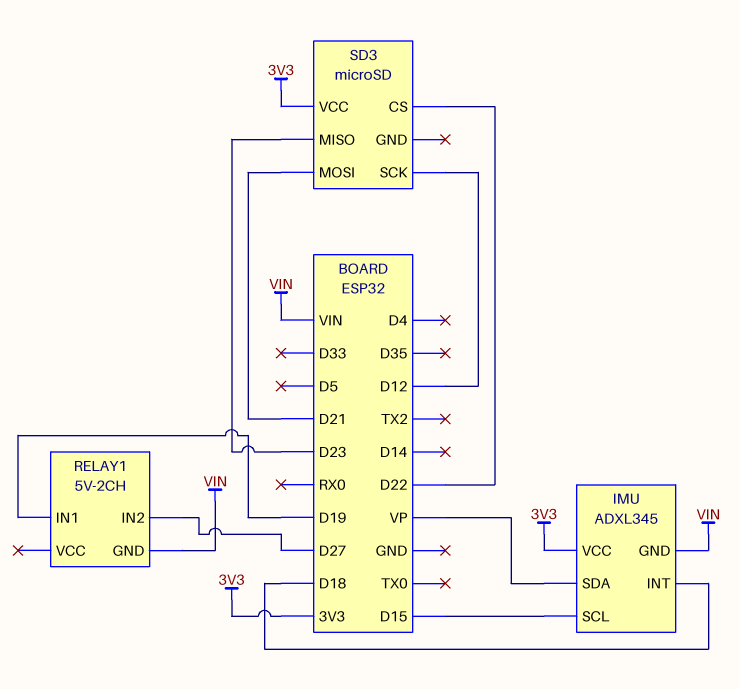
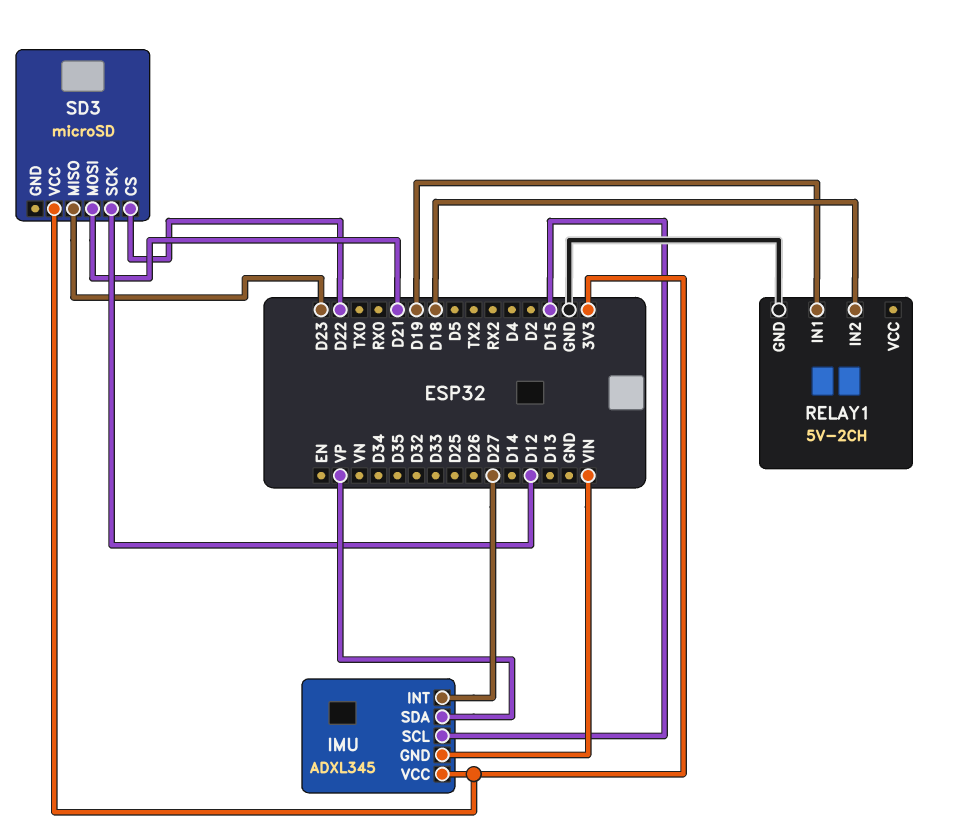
IMU pin INT: D18 -> D27
RELAY1 pin GND: VIN -> GND
RELAY1 pin IN2: D27 -> D18

